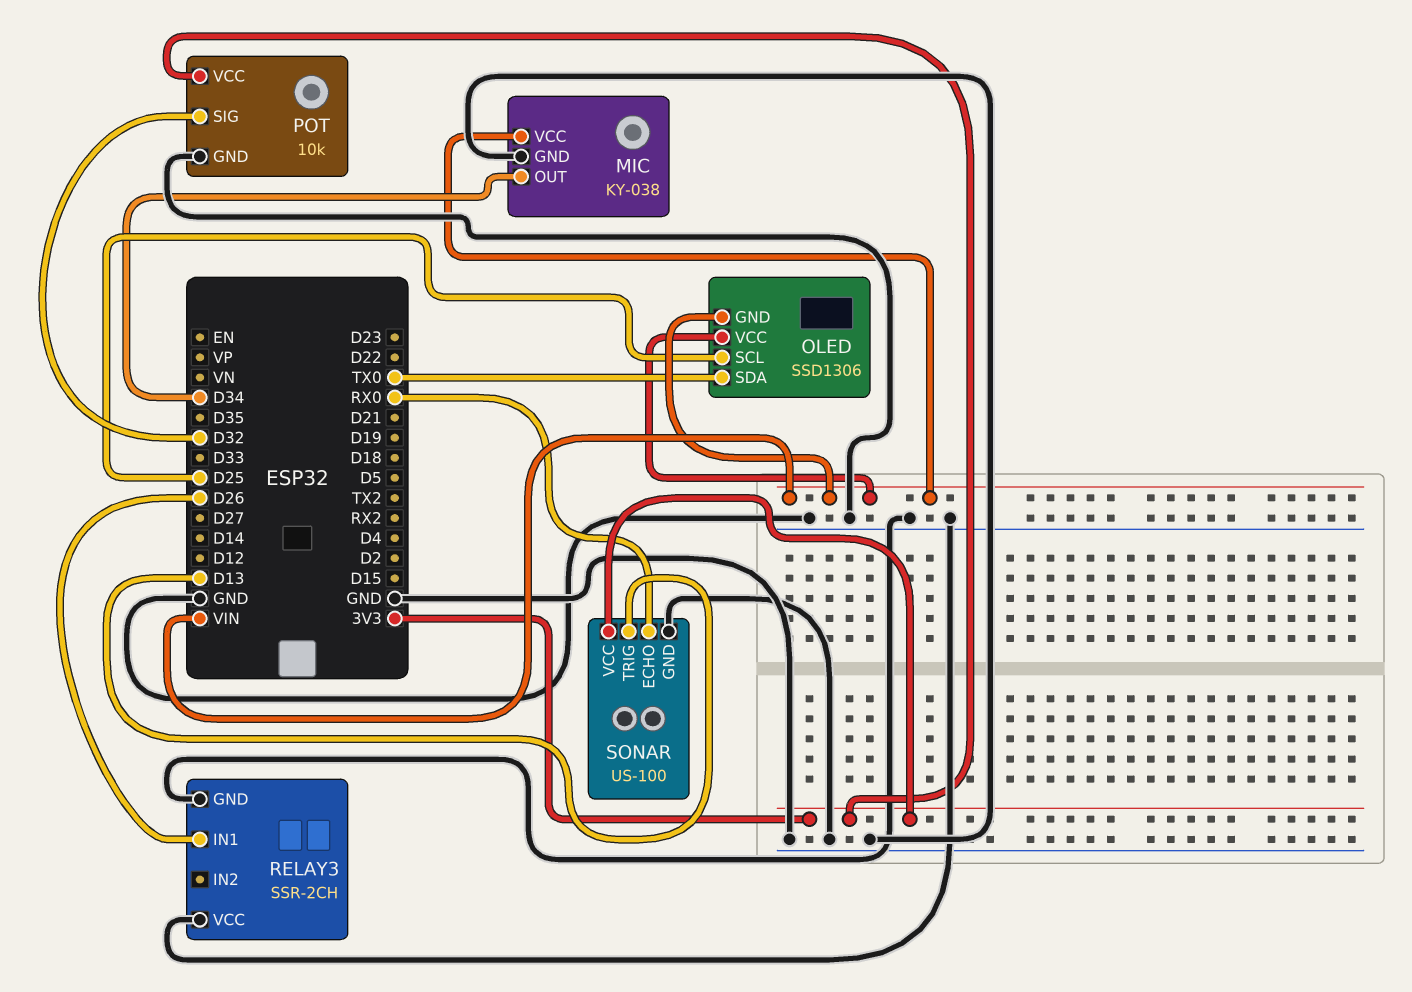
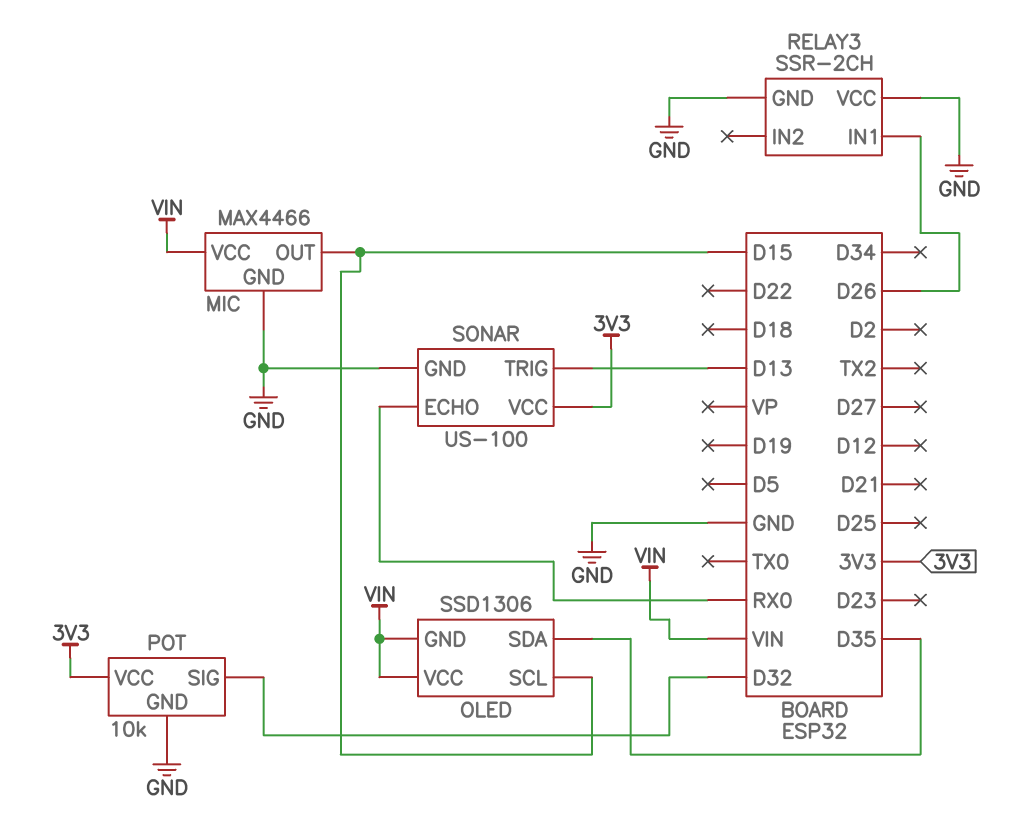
MIC: KY-038 -> MAX4466
MIC pin OUT: D34 -> D15
OLED pin SCL: D25 -> D15
OLED pin SDA: TX0 -> D35

